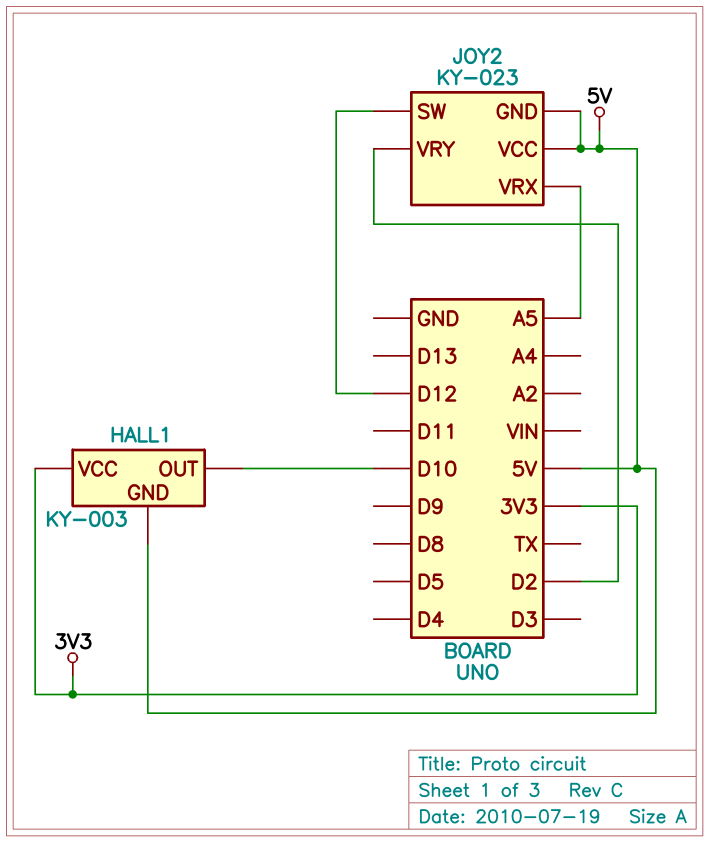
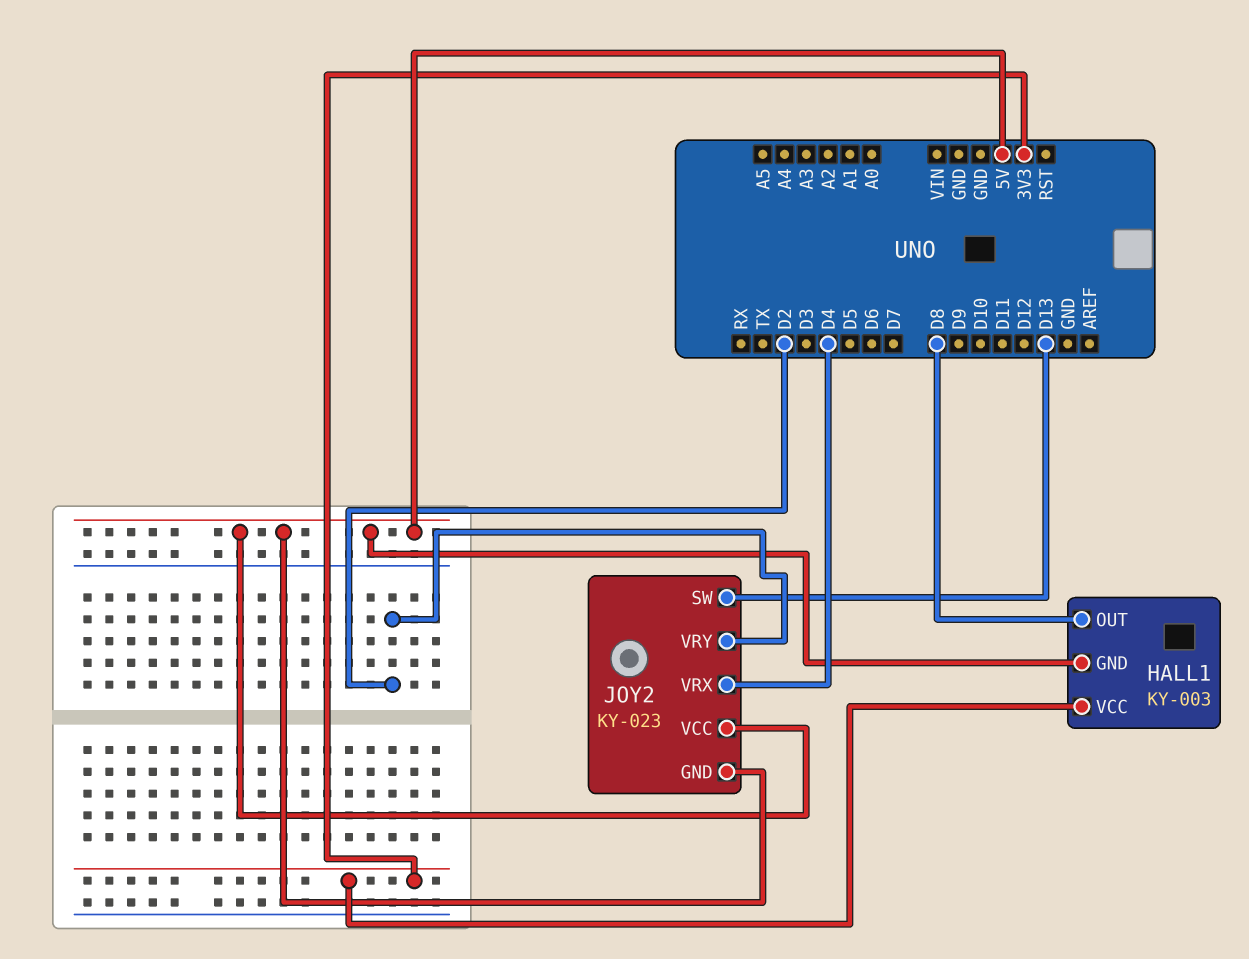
HALL1 pin OUT: D10 -> D8
JOY2 pin SW: D12 -> D13
JOY2 pin VRX: A5 -> D4

